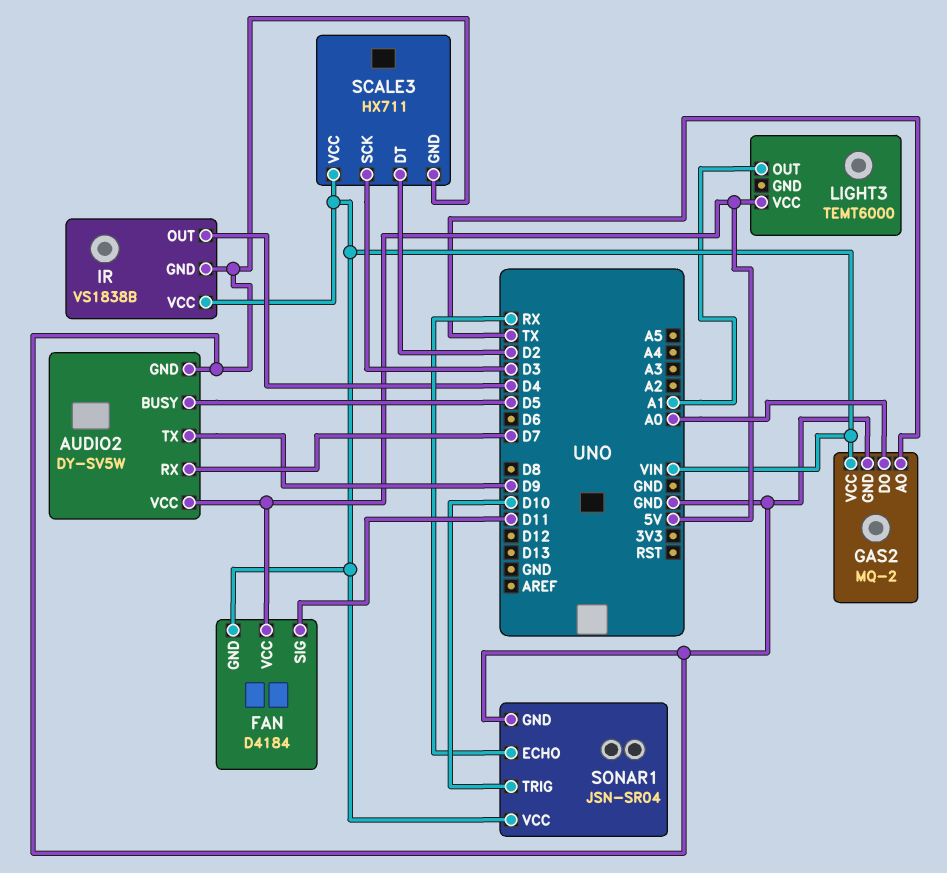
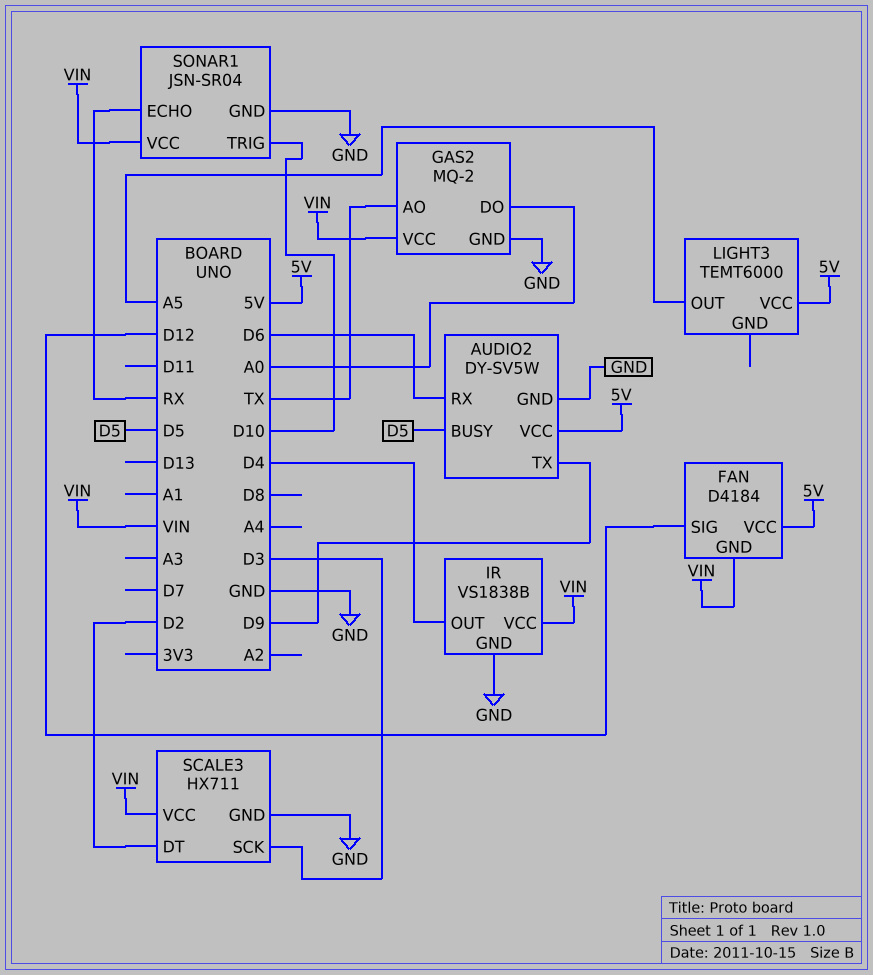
AUDIO2 pin RX: D7 -> D6
FAN pin SIG: D11 -> D12
LIGHT3 pin OUT: A1 -> A5

